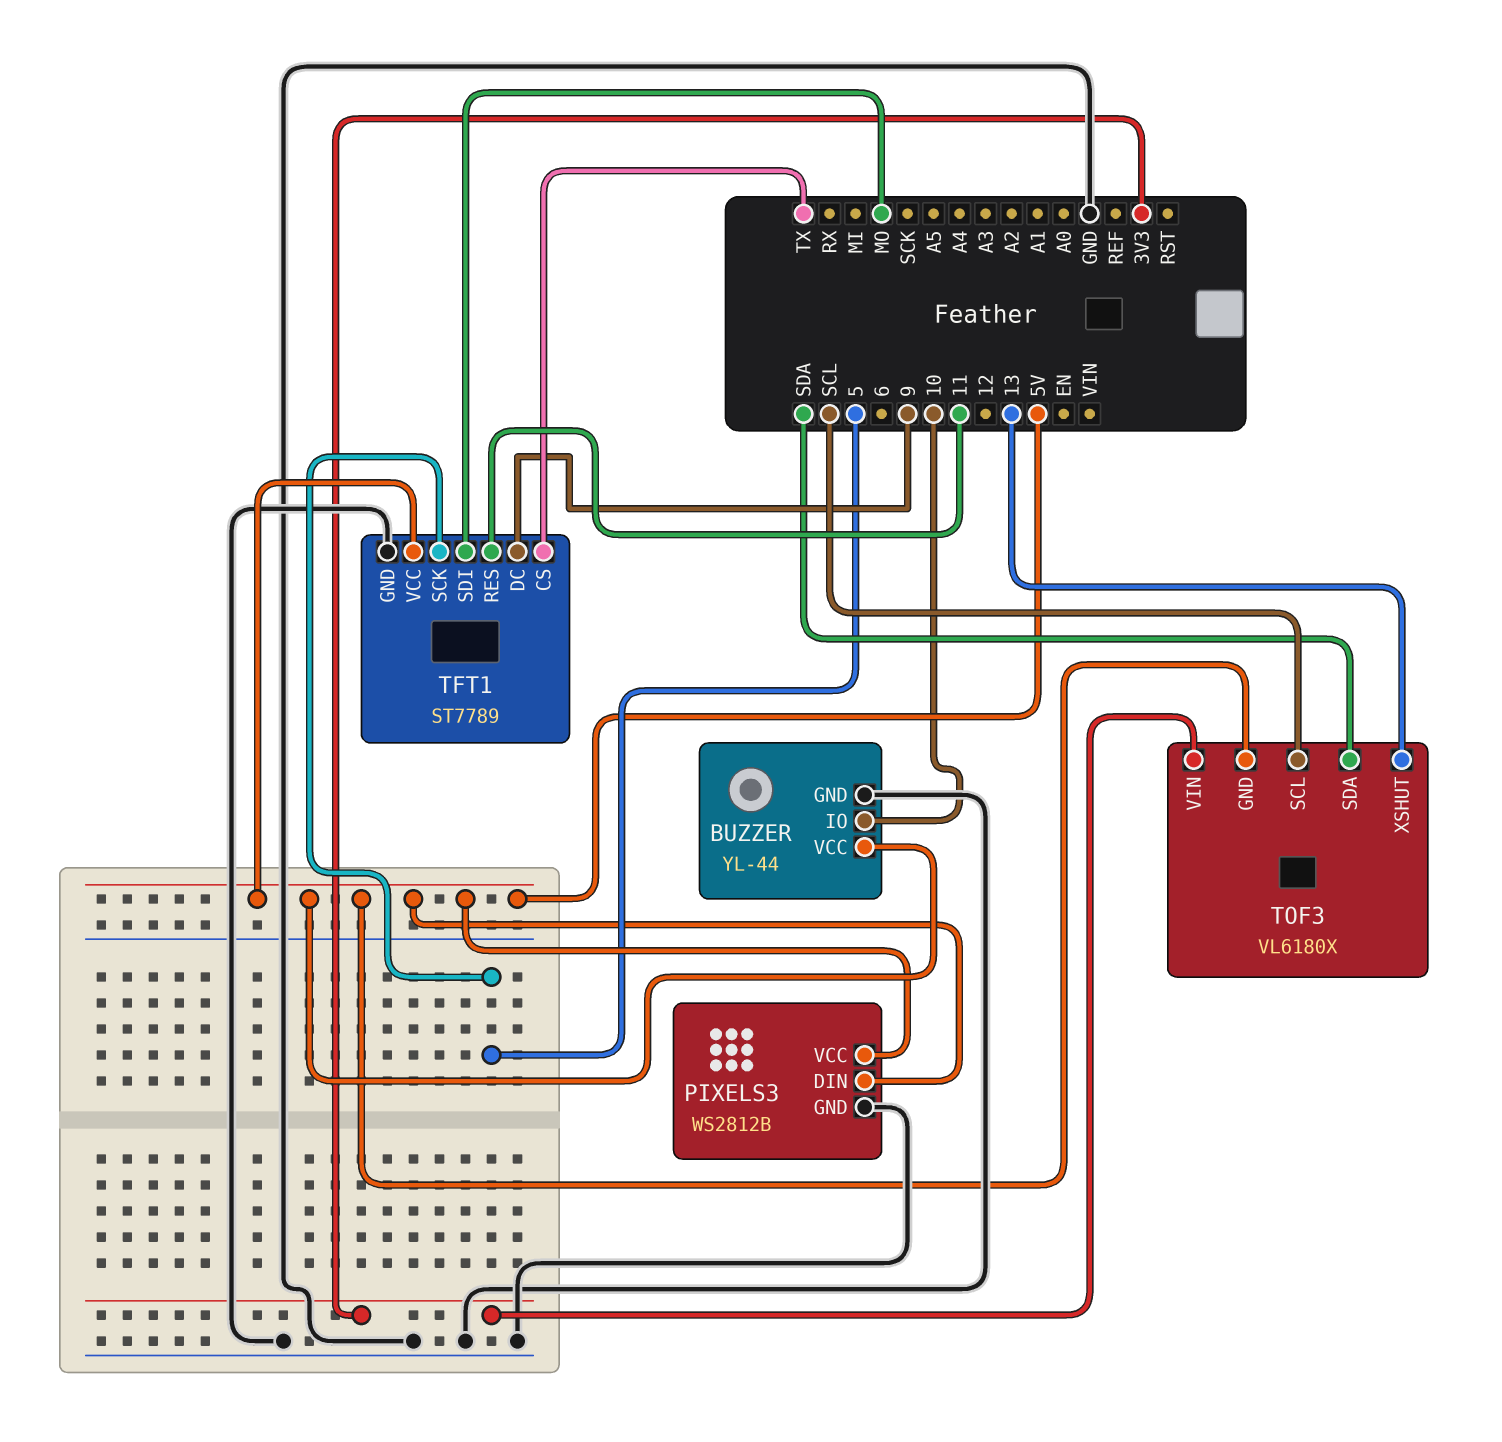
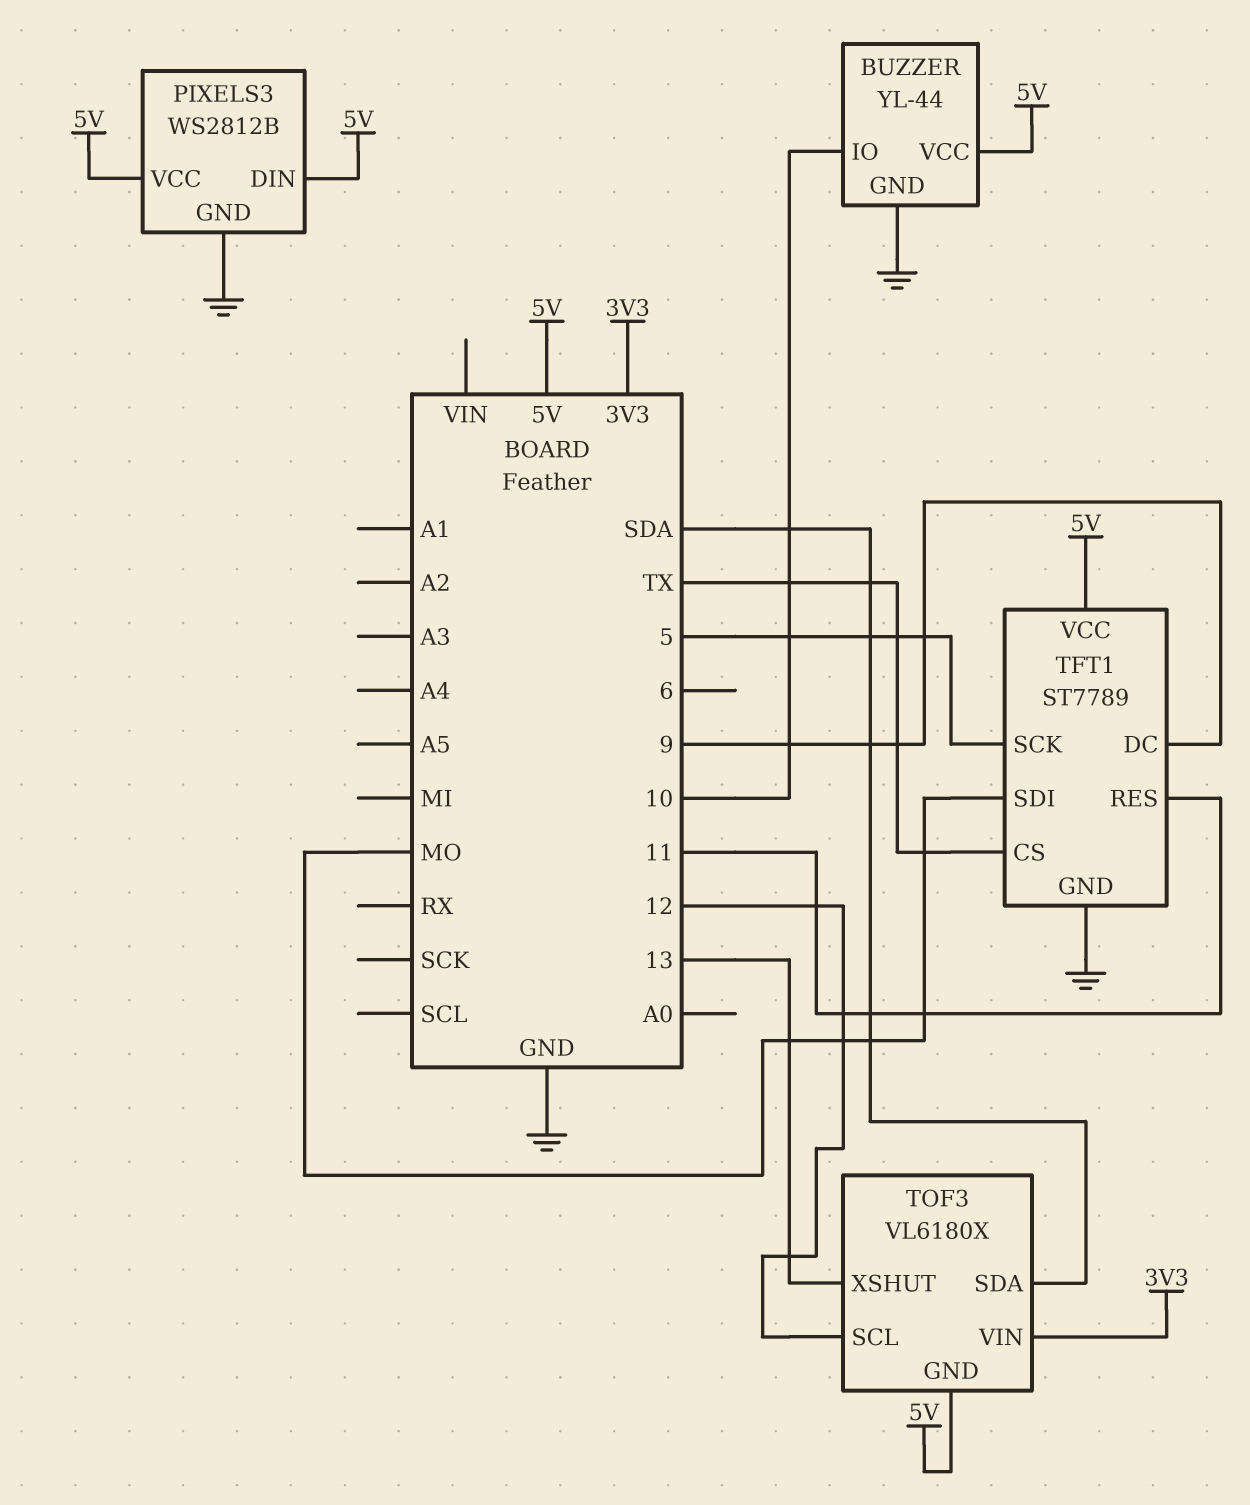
TOF3 pin SCL: SCL -> 12

